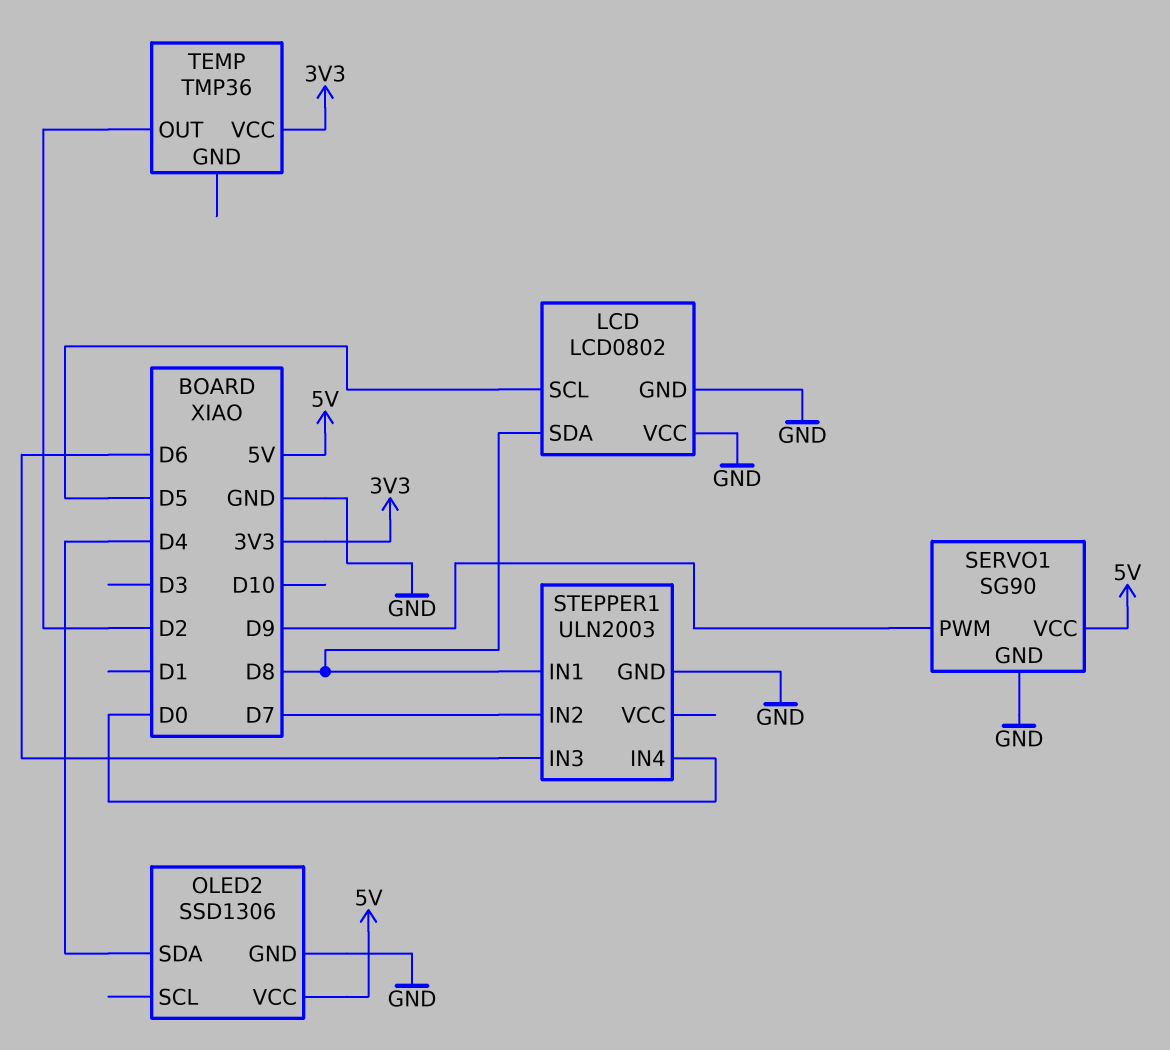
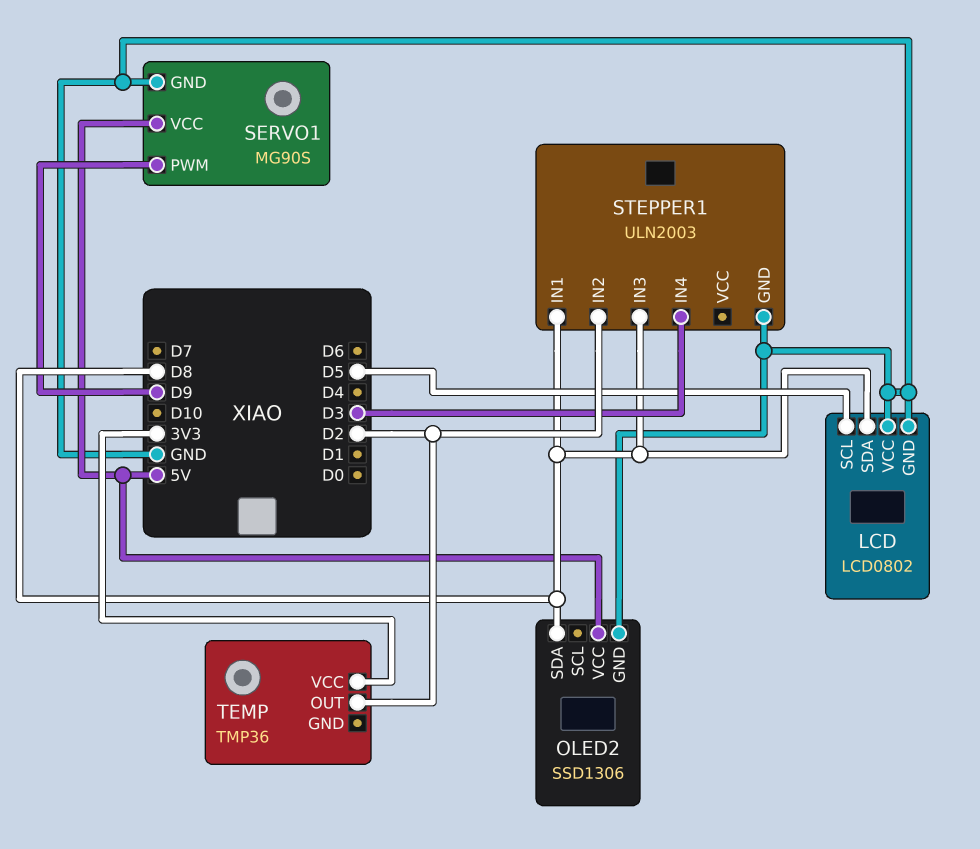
OLED2 pin SDA: D4 -> D8
SERVO1: SG90 -> MG90S
STEPPER1 pin IN2: D7 -> D2
STEPPER1 pin IN3: D6 -> D8
STEPPER1 pin IN4: D0 -> D3

